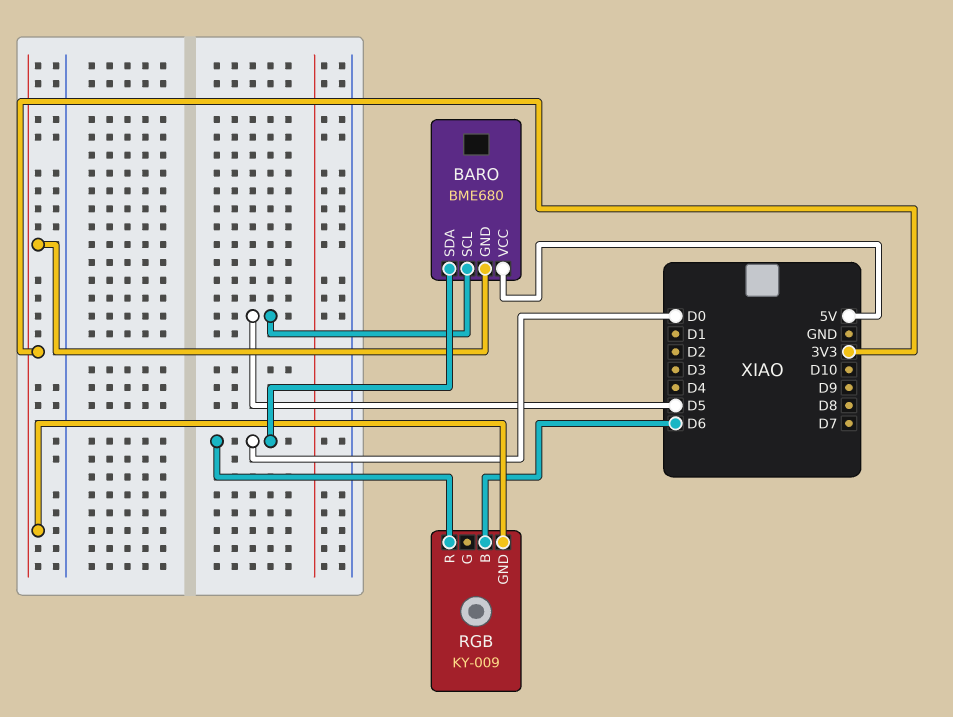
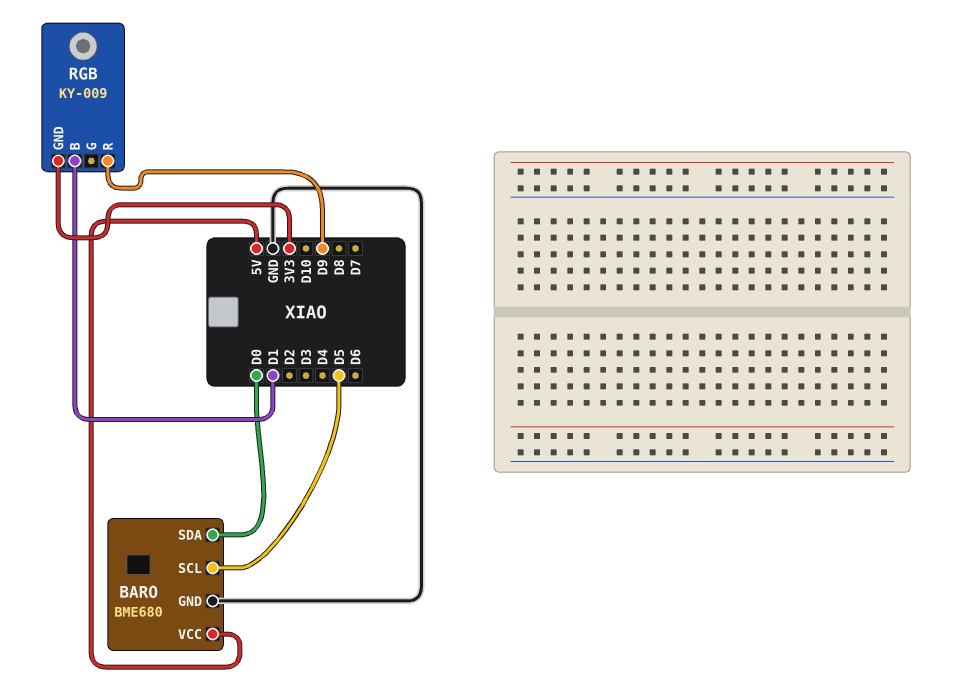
BARO pin GND: 3V3 -> GND
RGB pin B: D6 -> D1
RGB pin R: D0 -> D9

